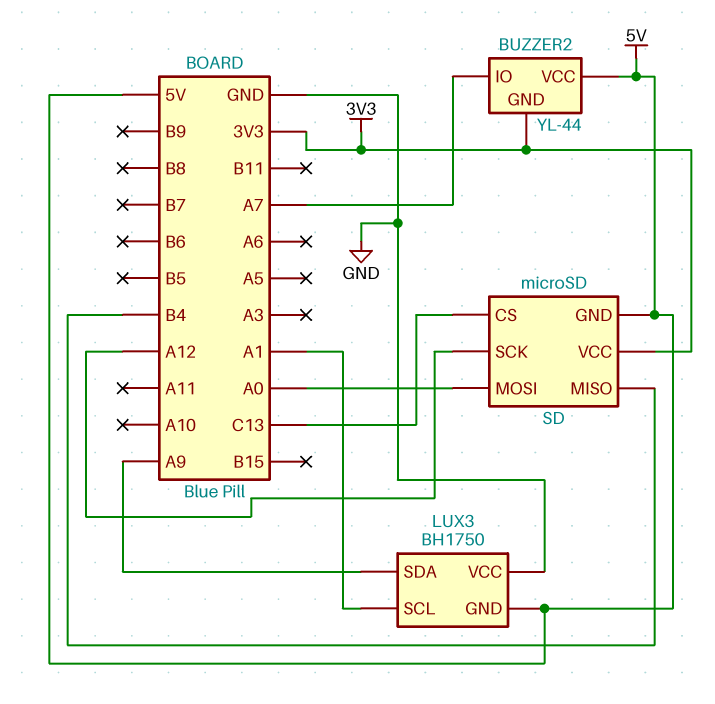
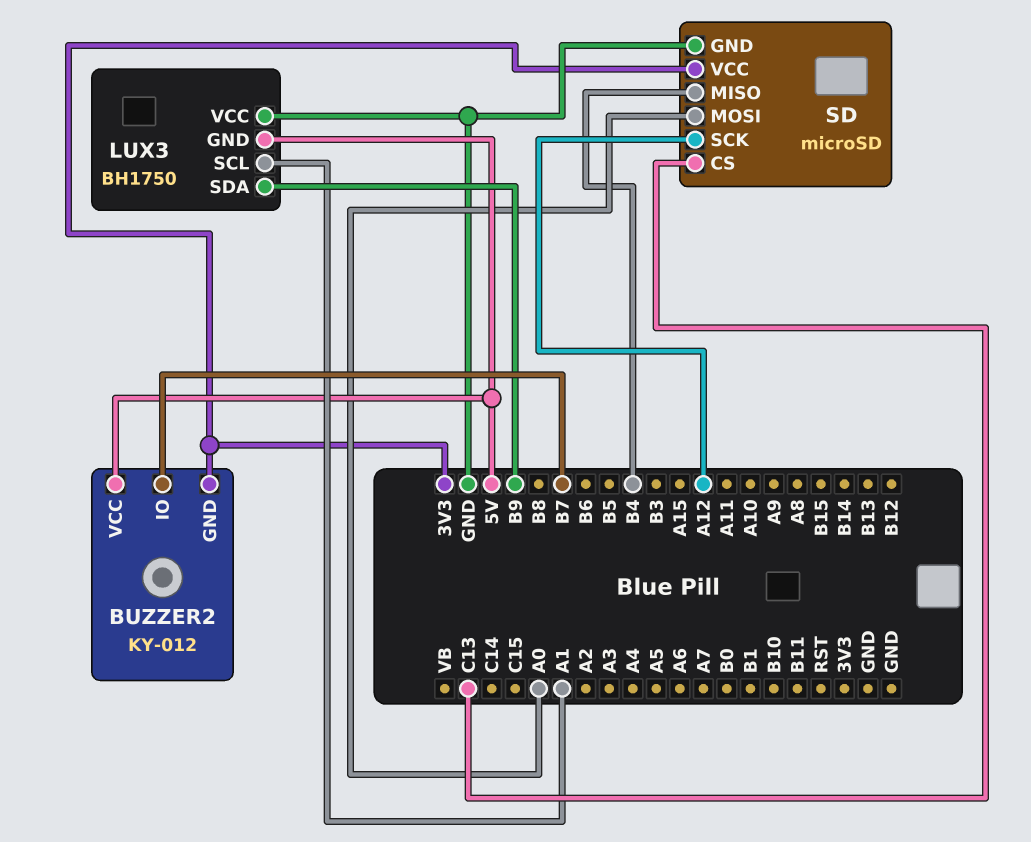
BUZZER2: YL-44 -> KY-012
BUZZER2 pin IO: A7 -> B7
LUX3 pin SDA: A9 -> B9
SD pin GND: 5V -> GND

